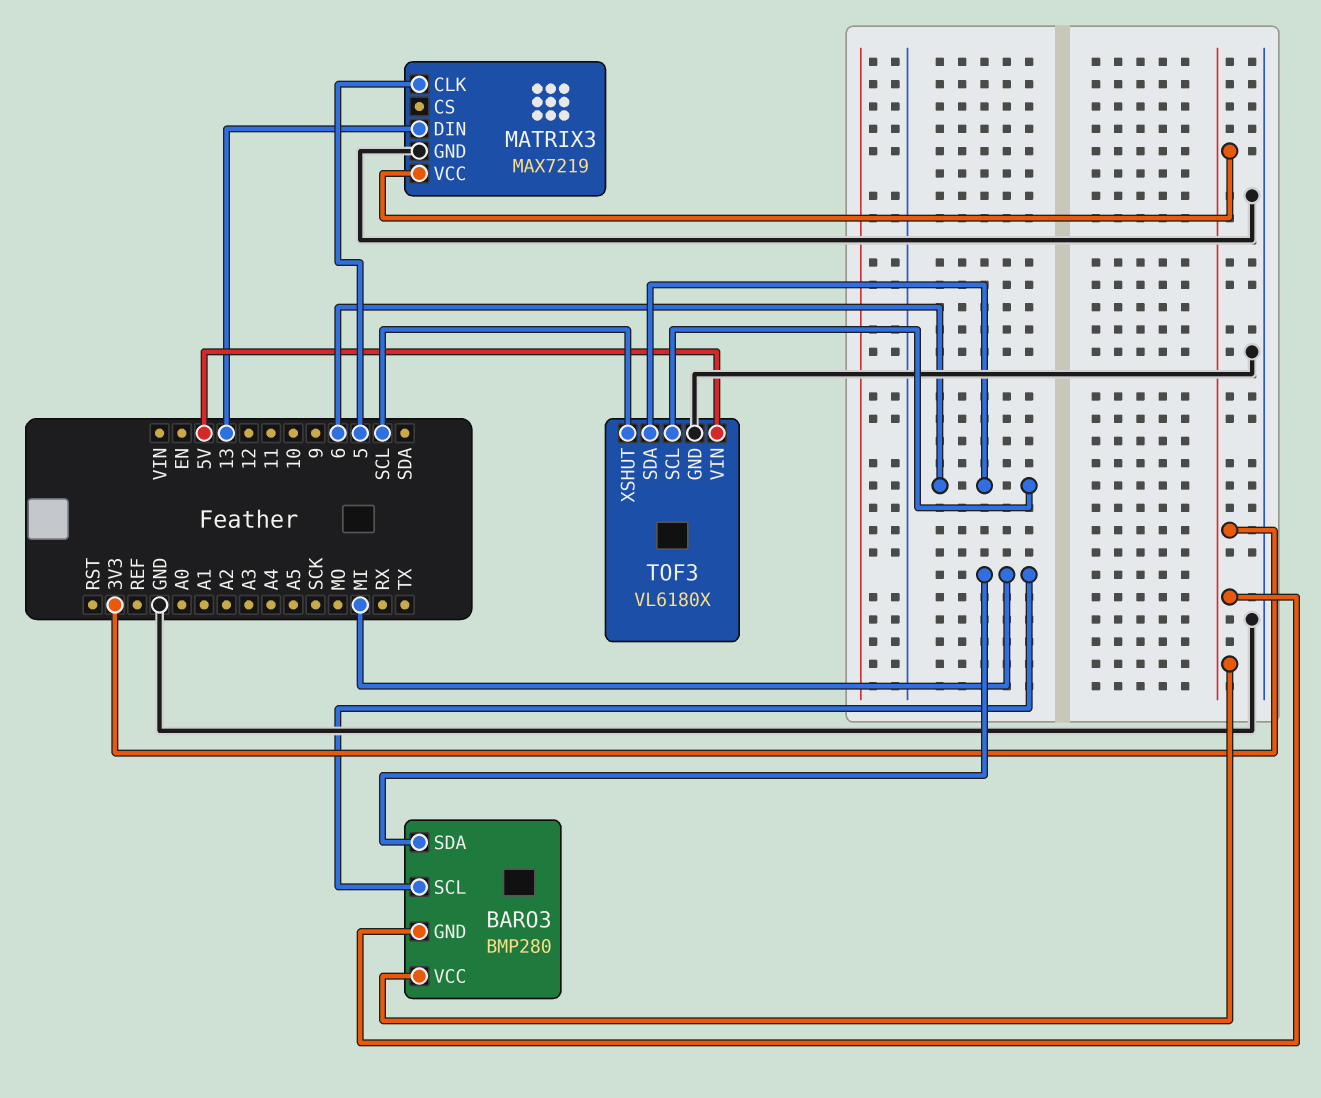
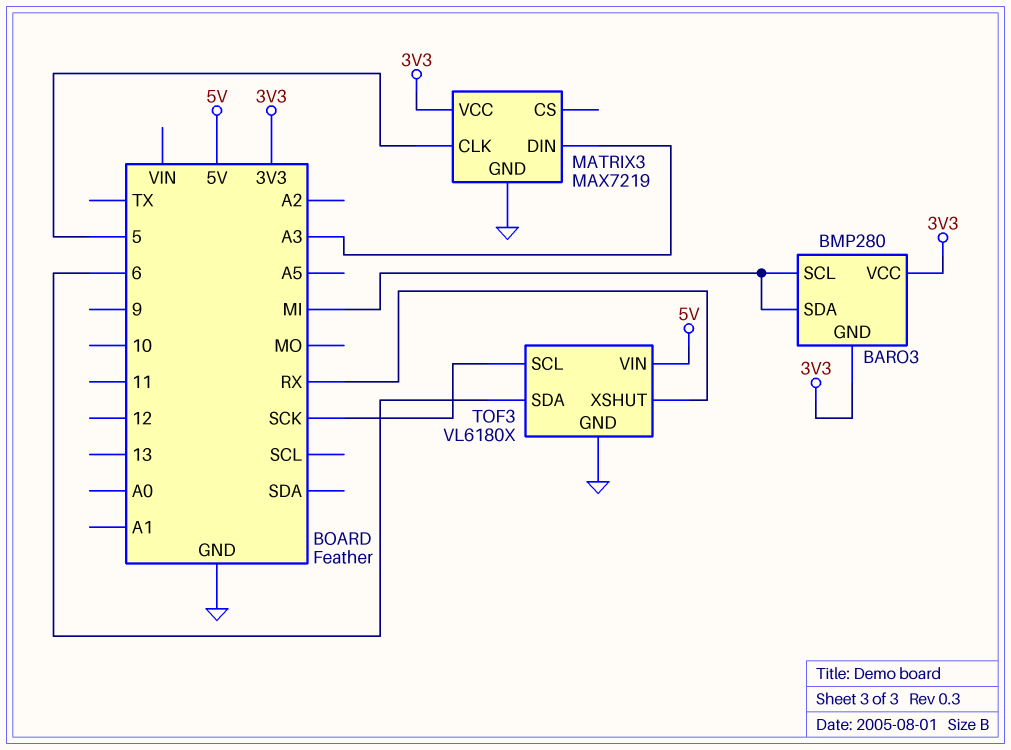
MATRIX3 pin DIN: 13 -> A3
TOF3 pin SCL: 6 -> SCK
TOF3 pin XSHUT: SCL -> RX

